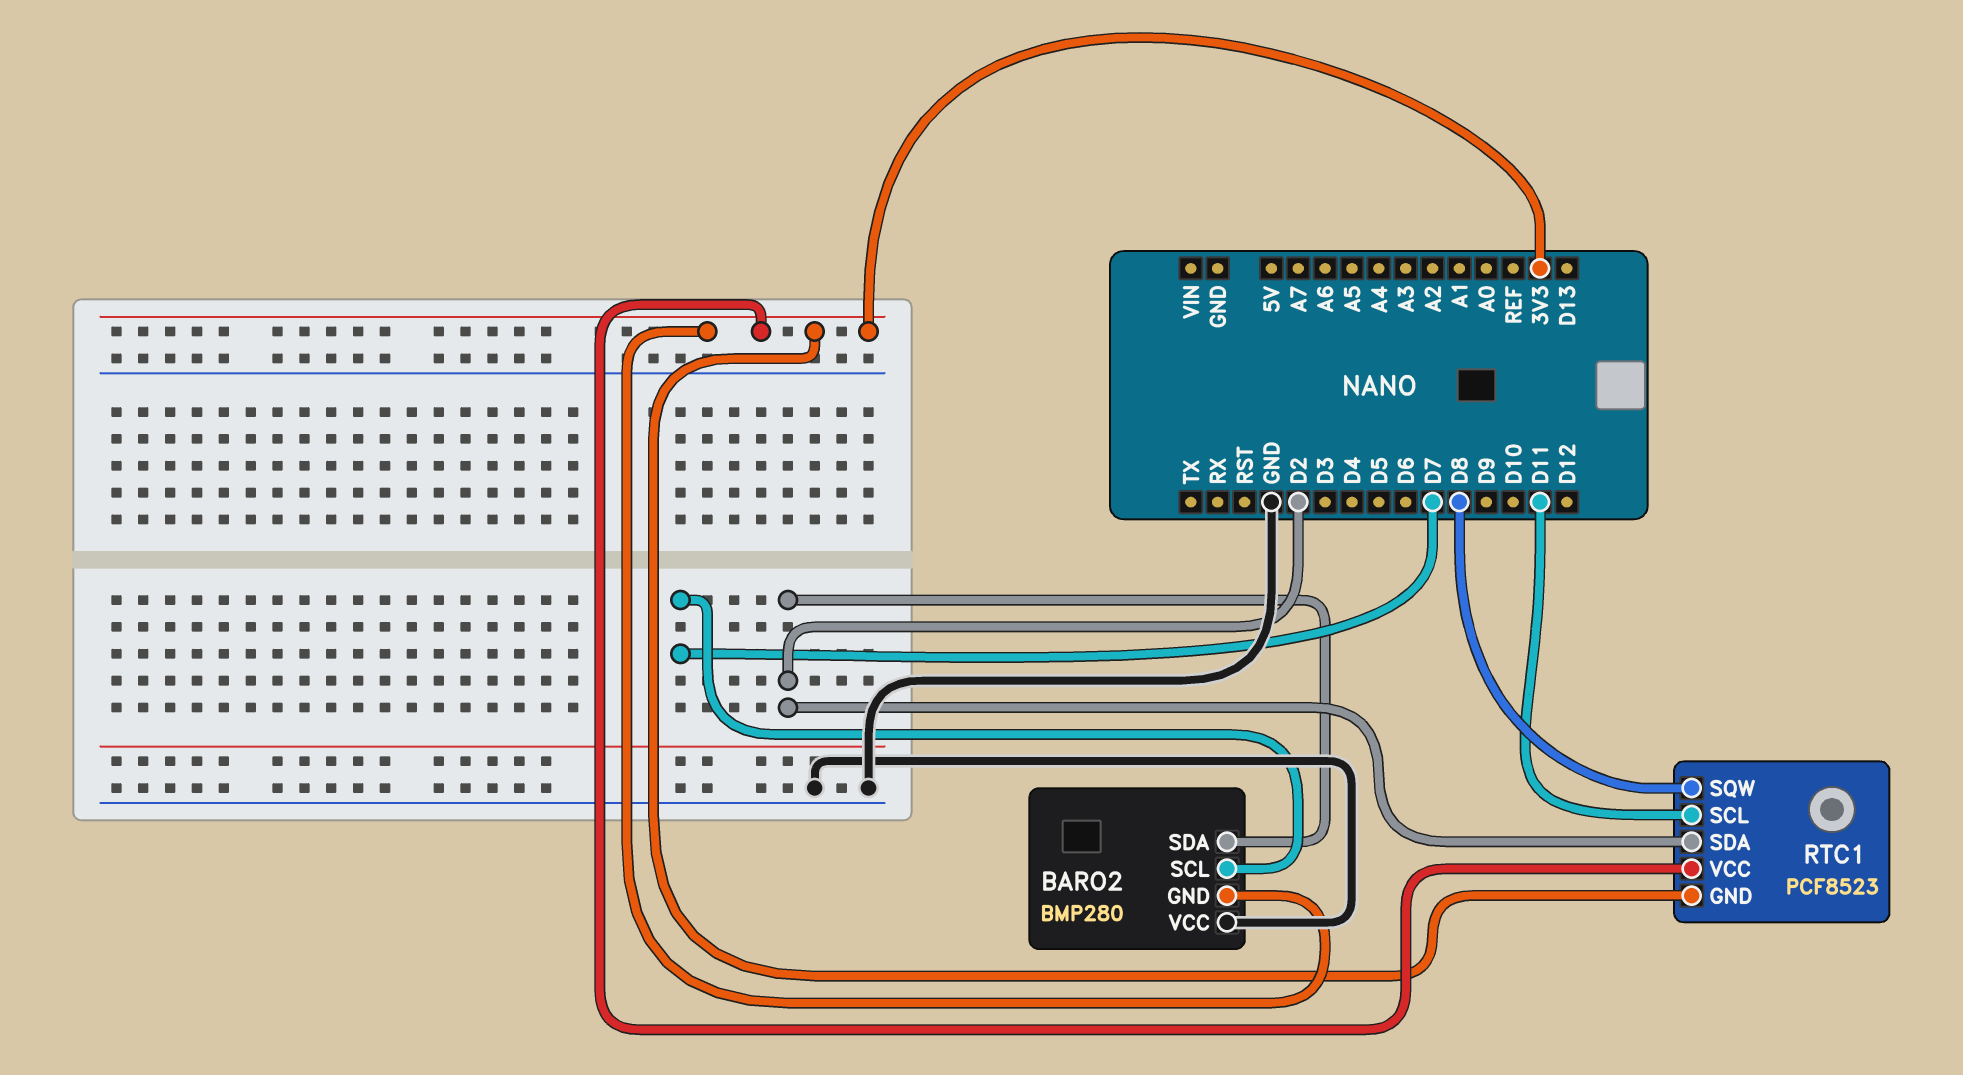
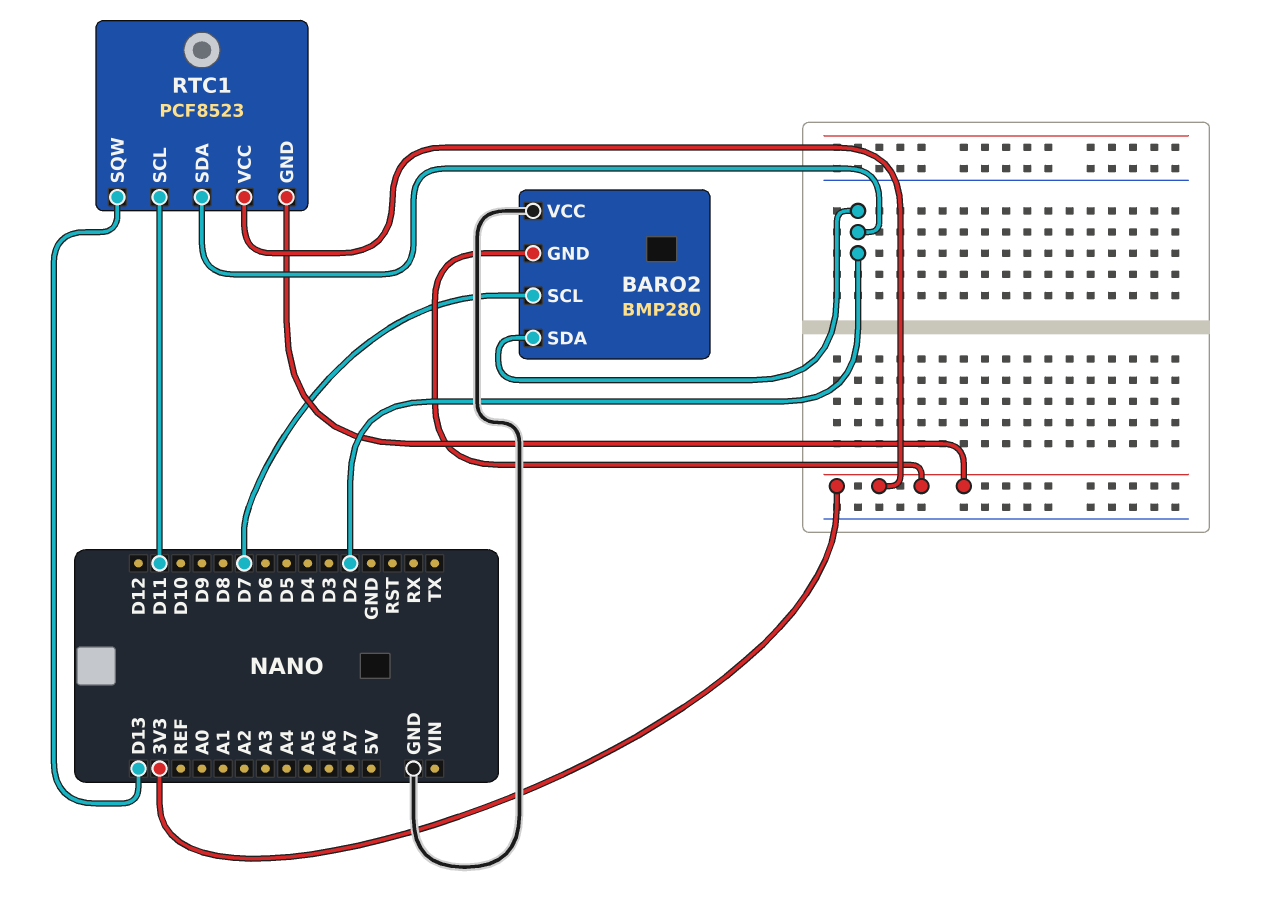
RTC1 pin SQW: D8 -> D13

